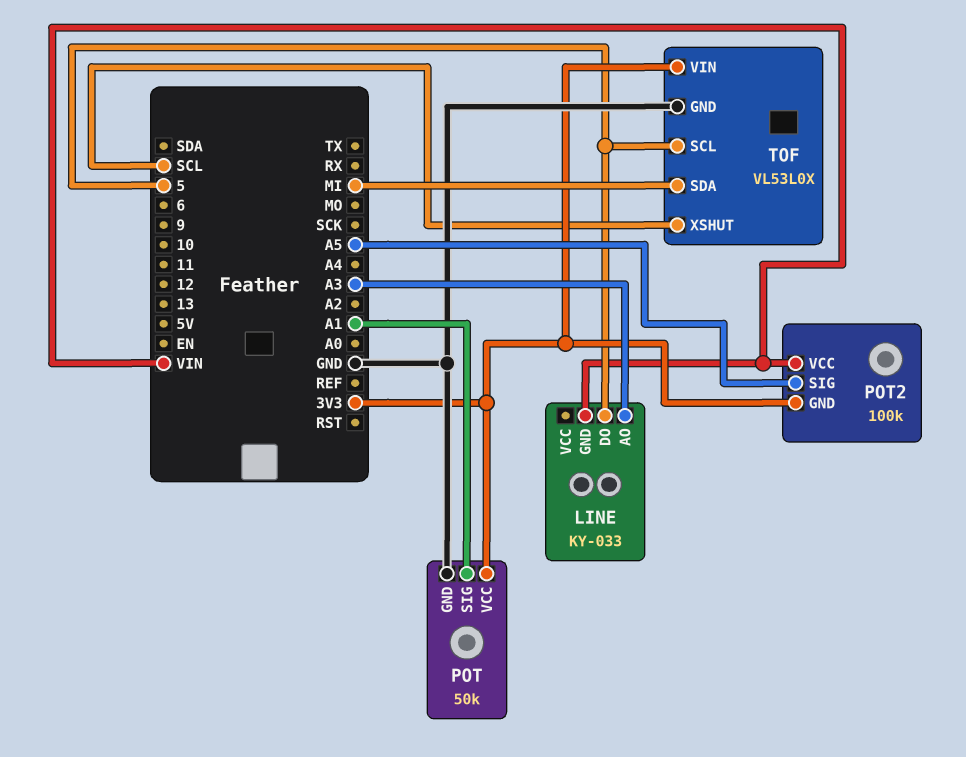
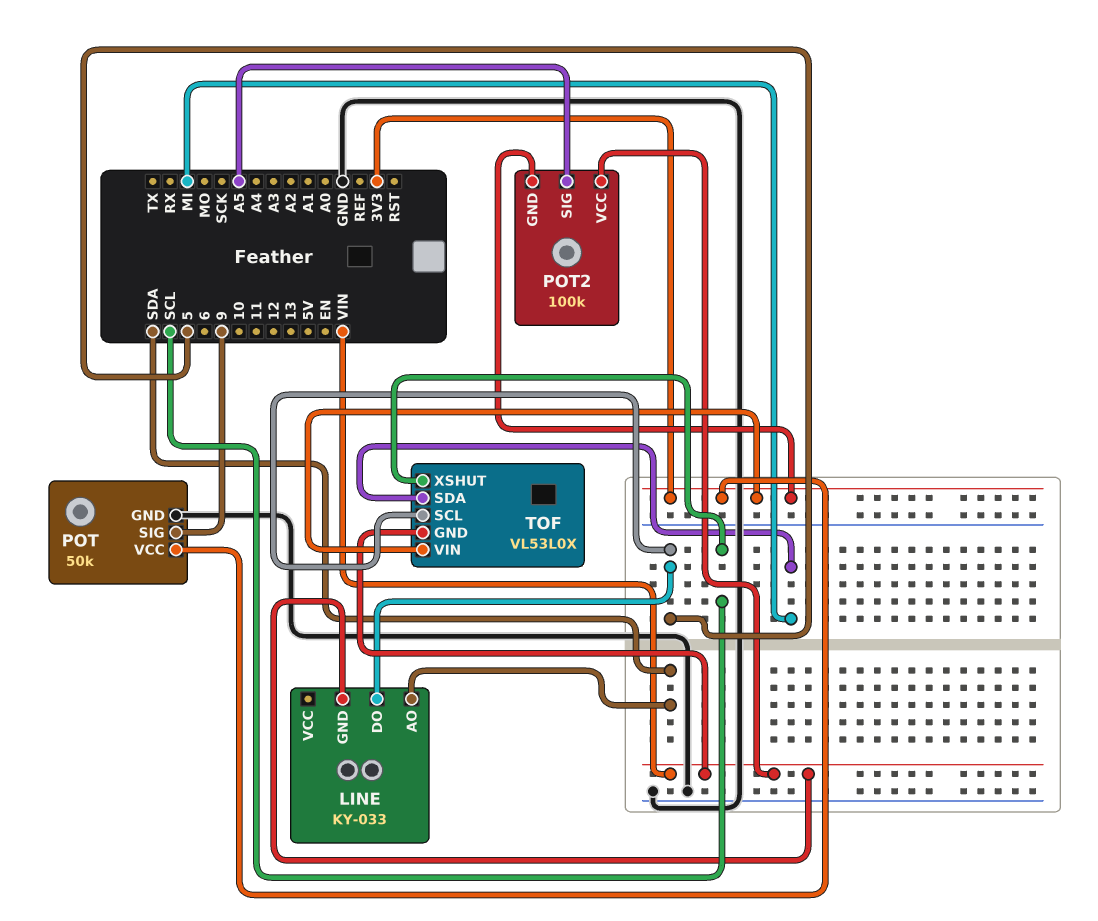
LINE pin AO: A3 -> SDA
POT pin SIG: A1 -> 9
TOF pin GND: GND -> VIN

